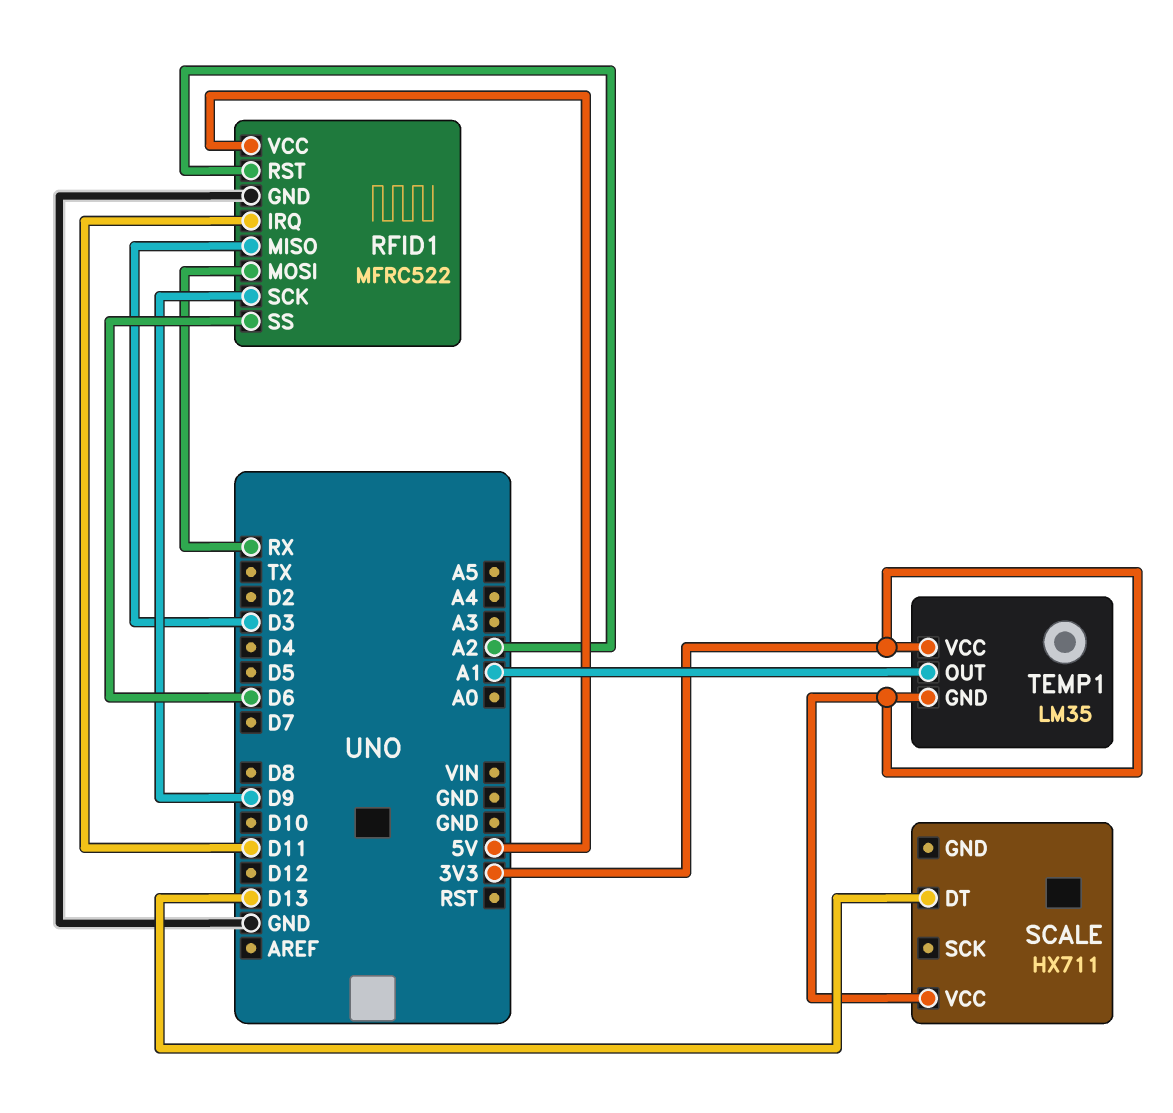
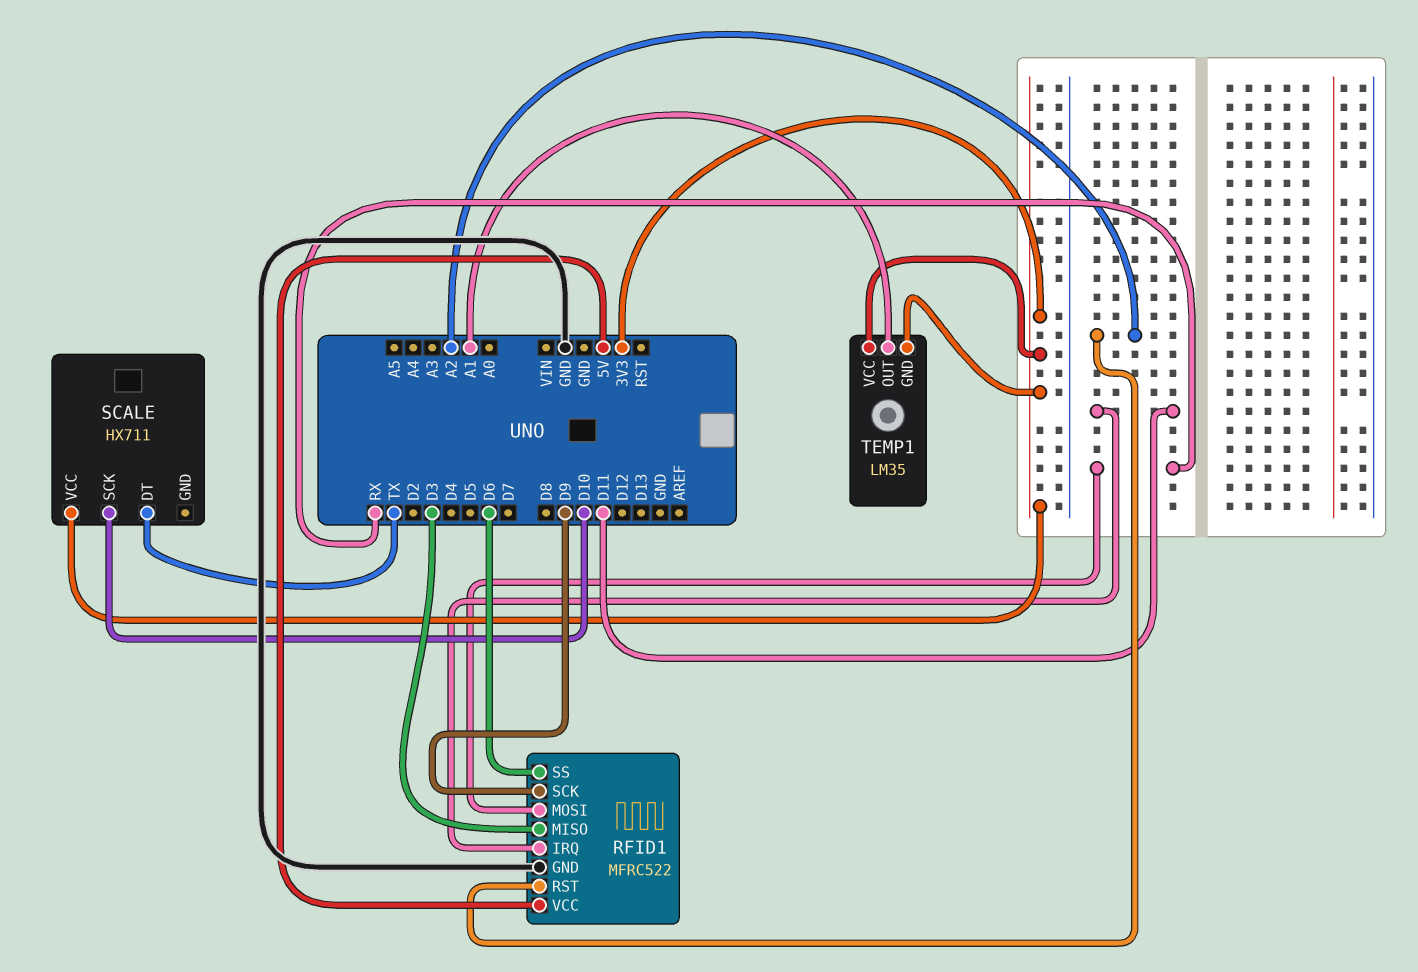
SCALE pin DT: D13 -> TX
SCALE pin SCK: none -> D10

